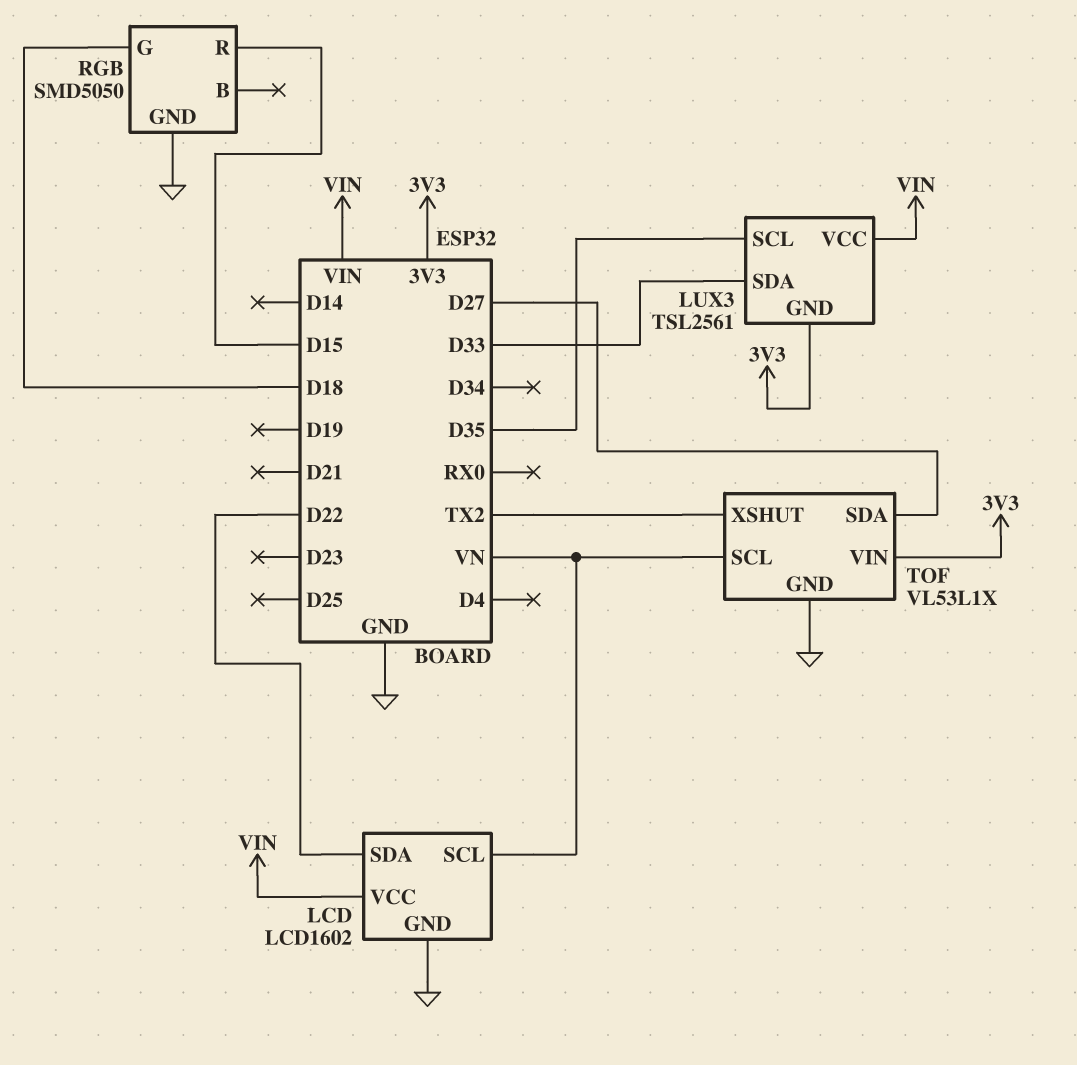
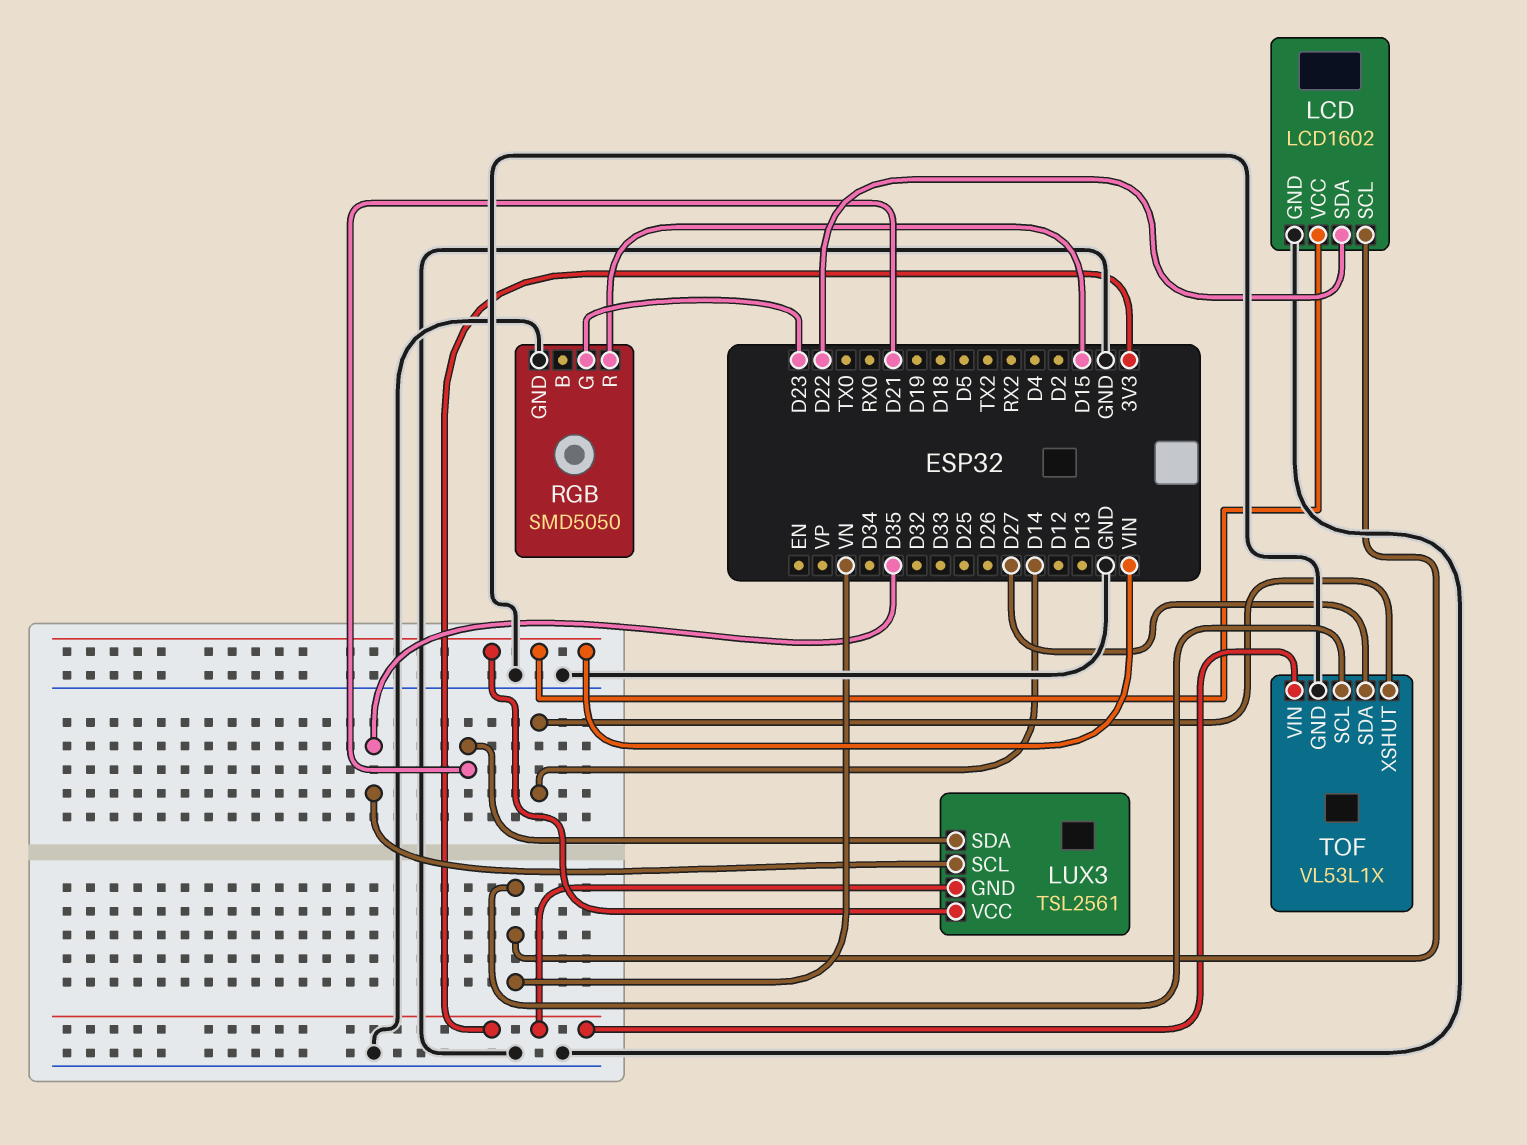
LUX3 pin SDA: D33 -> D21
RGB pin G: D18 -> D23
TOF pin XSHUT: TX2 -> D14

